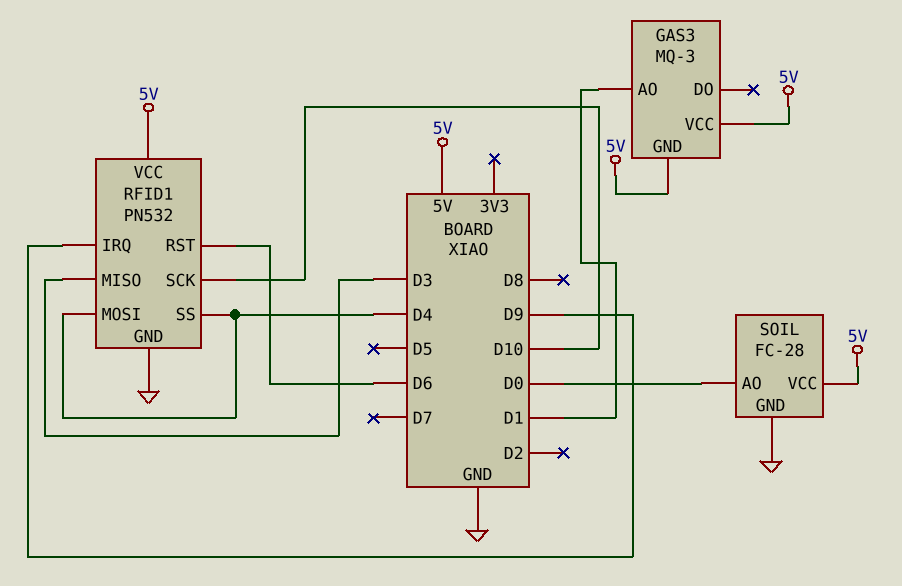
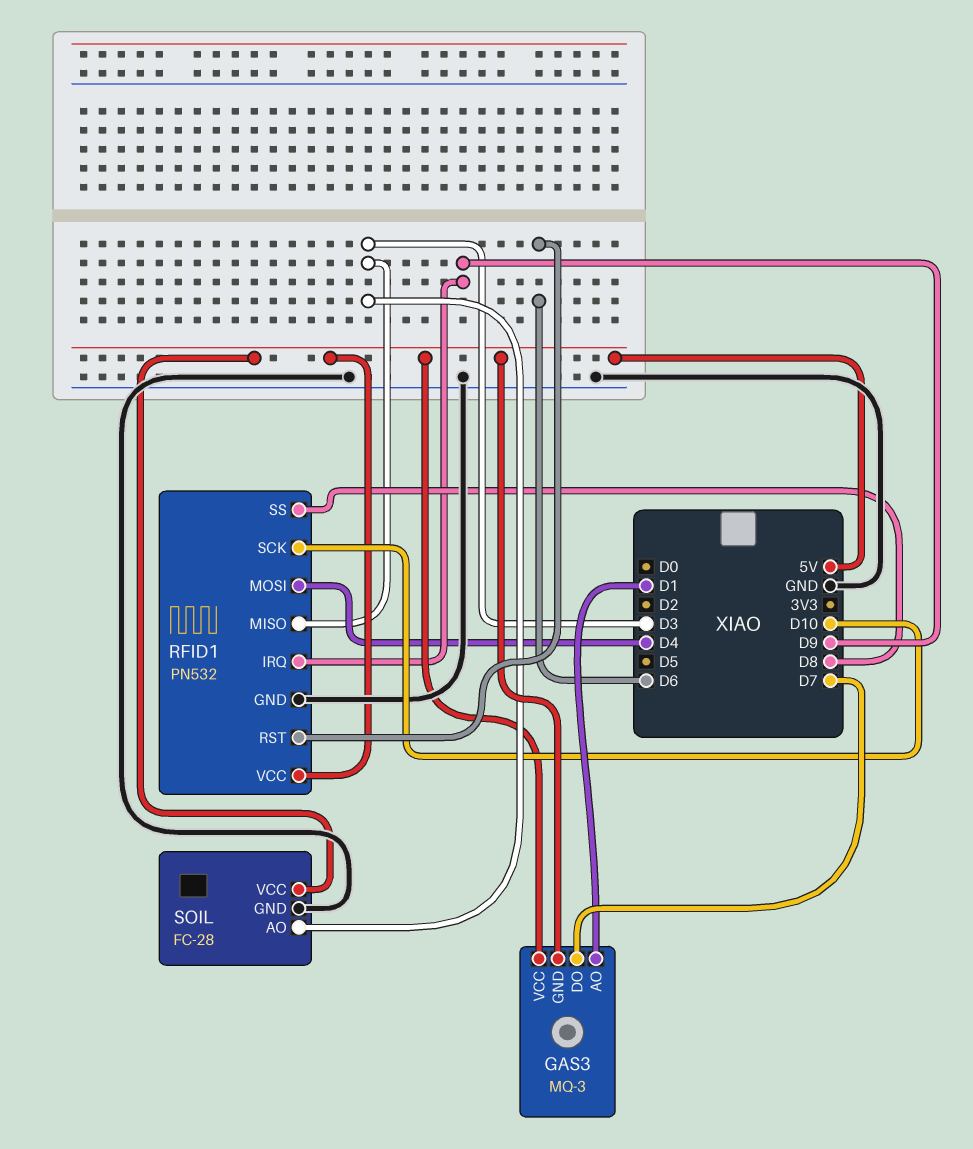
GAS3 pin DO: none -> D7
RFID1 pin SS: D4 -> D8
SOIL pin AO: D0 -> D3

